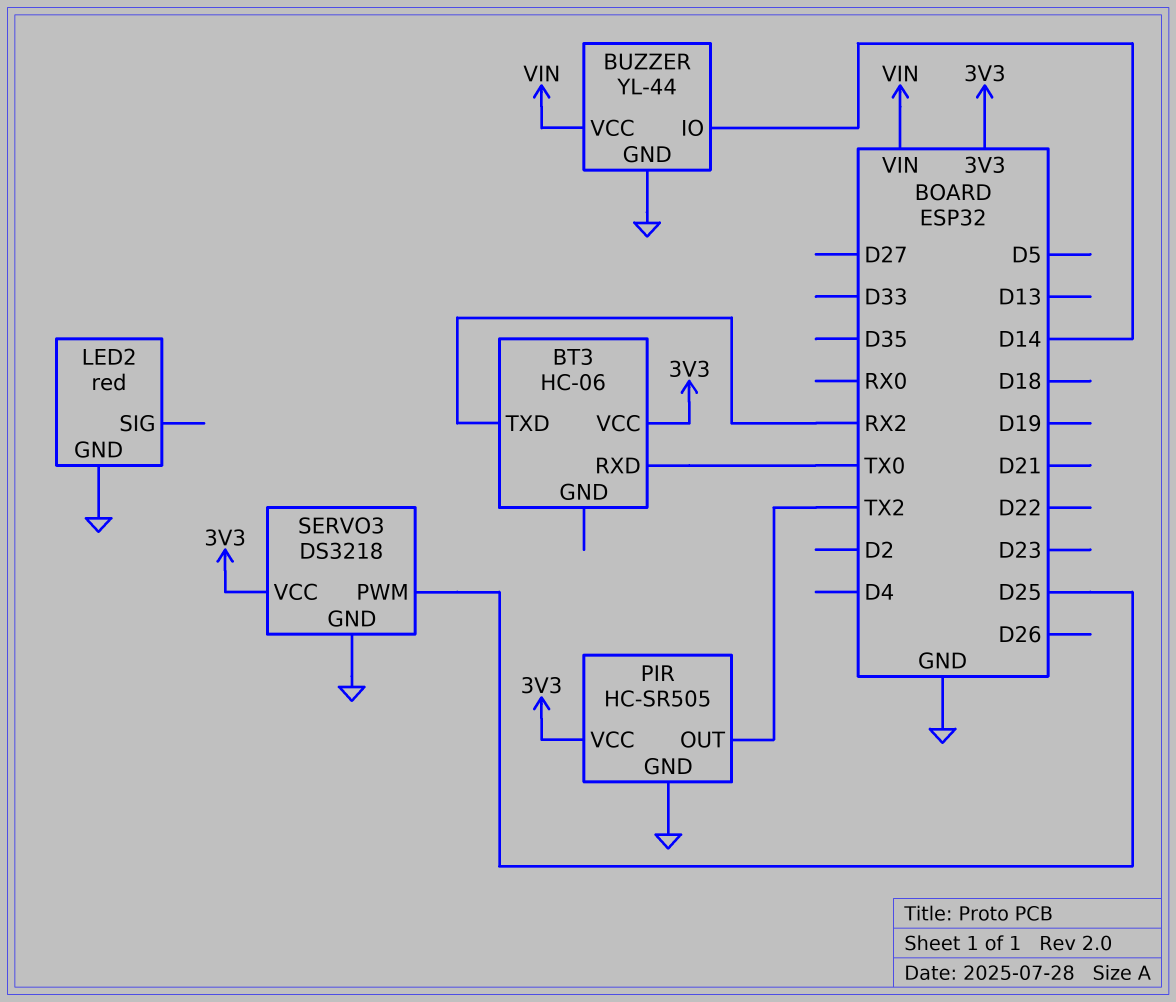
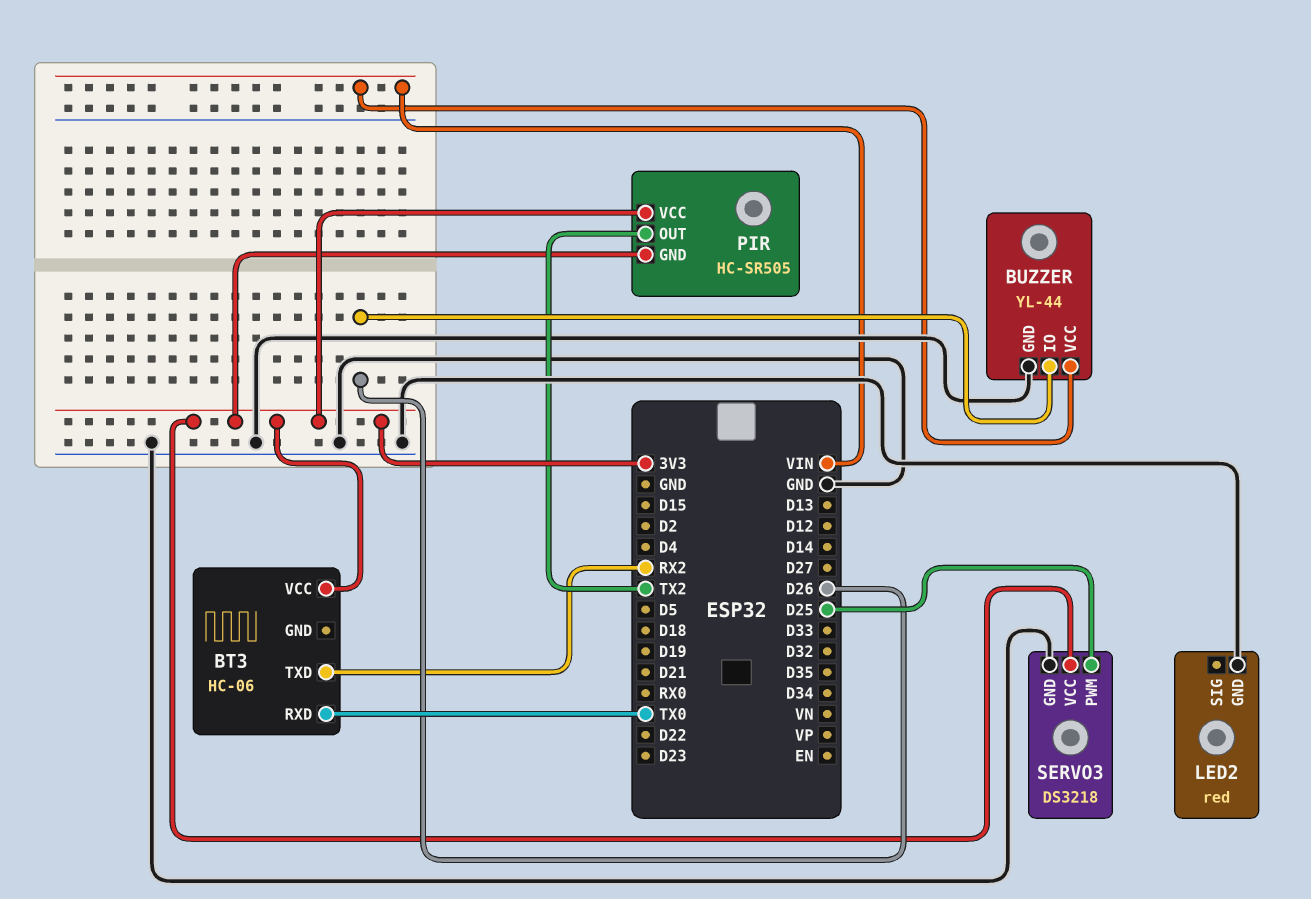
BUZZER pin IO: D14 -> D26
PIR pin GND: GND -> 3V3

